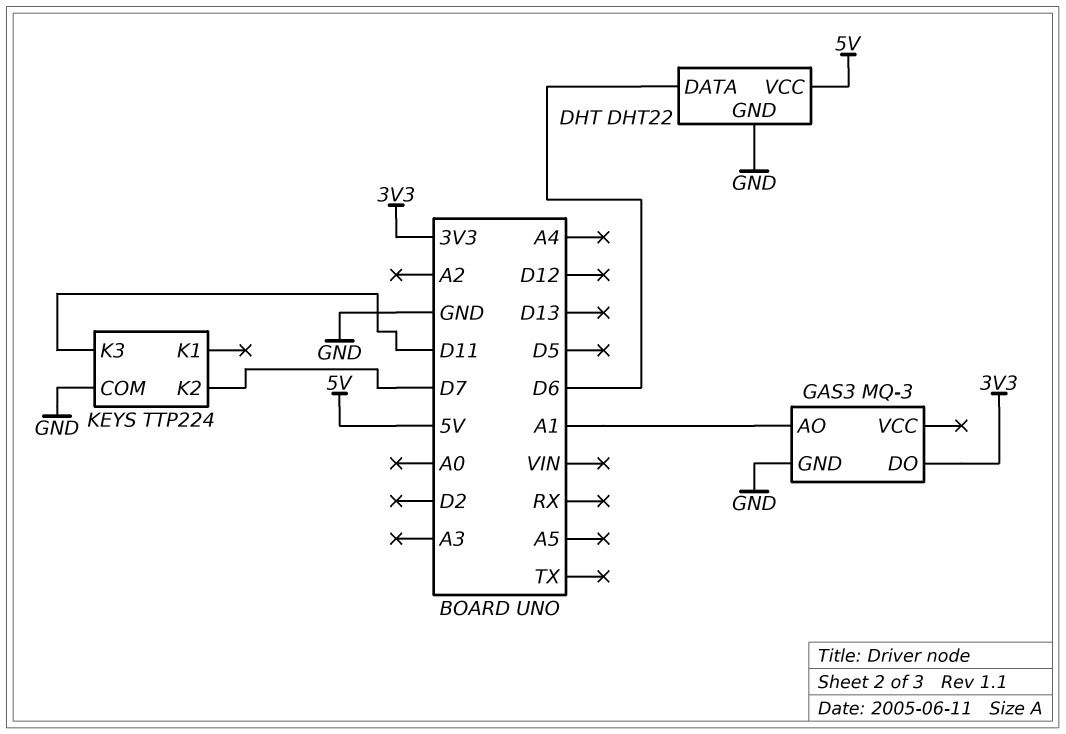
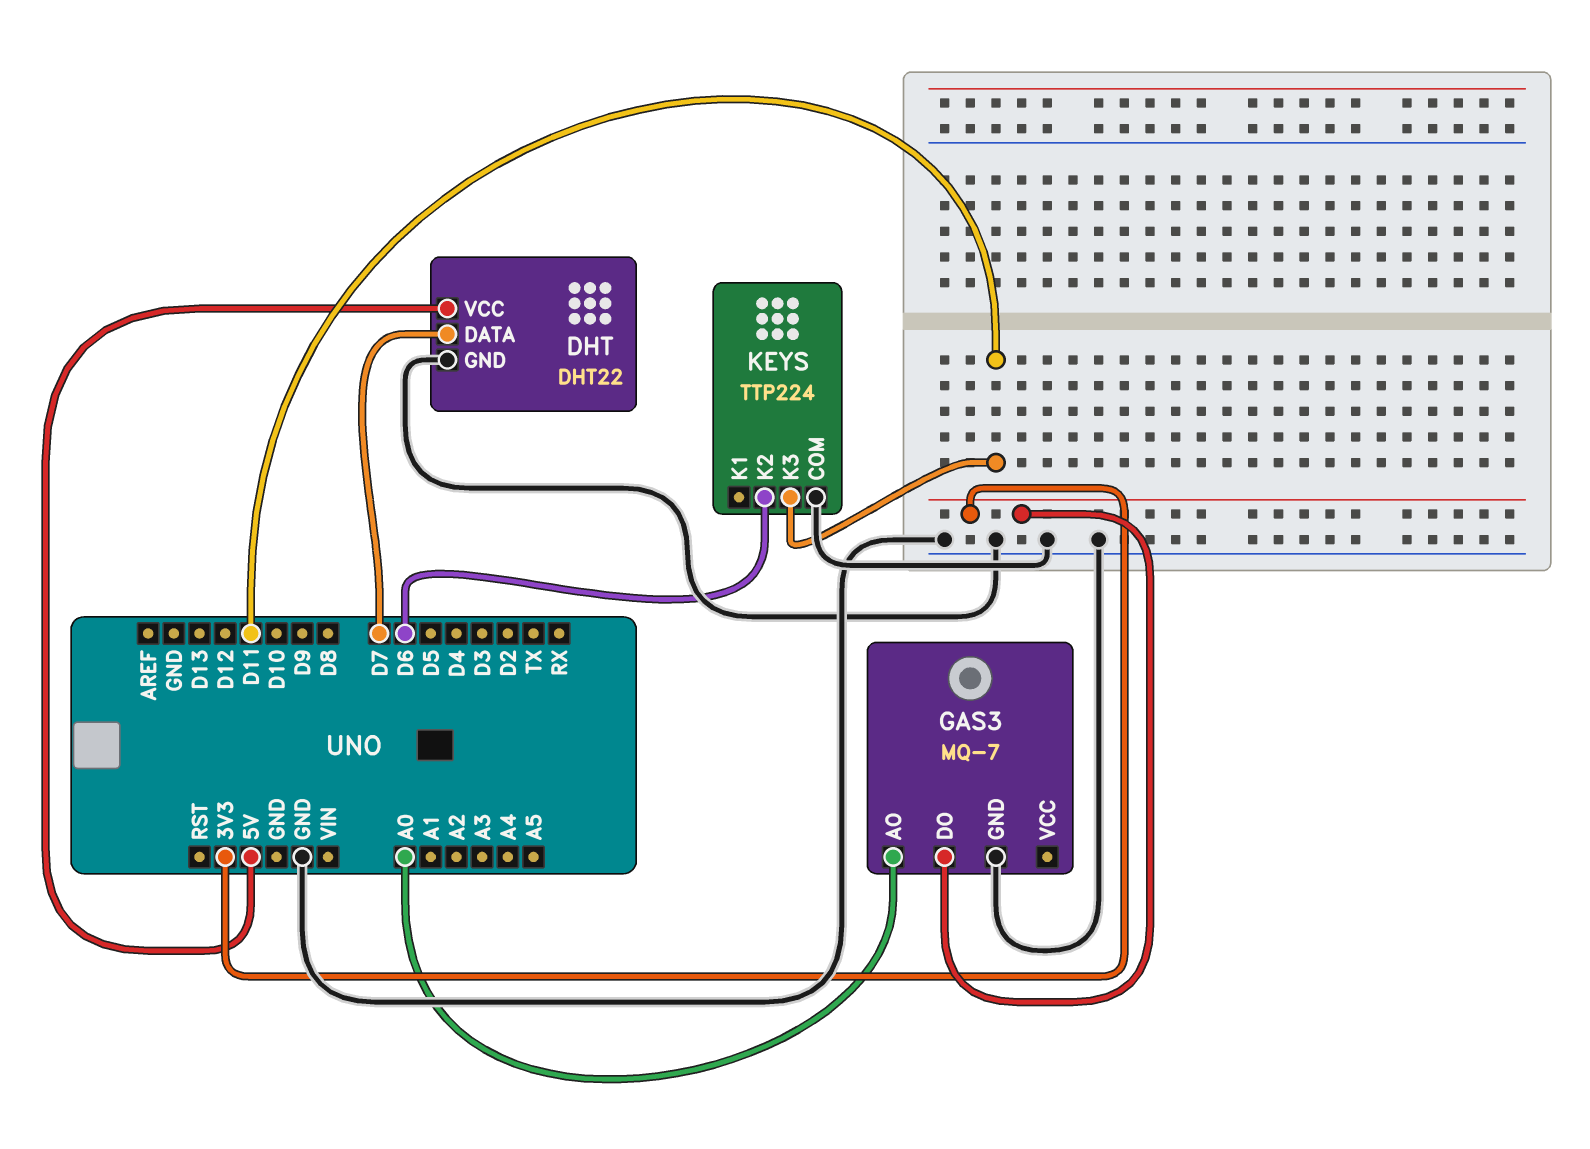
DHT pin DATA: D6 -> D7
GAS3: MQ-3 -> MQ-7
GAS3 pin AO: A1 -> A0
KEYS pin K2: D7 -> D6

